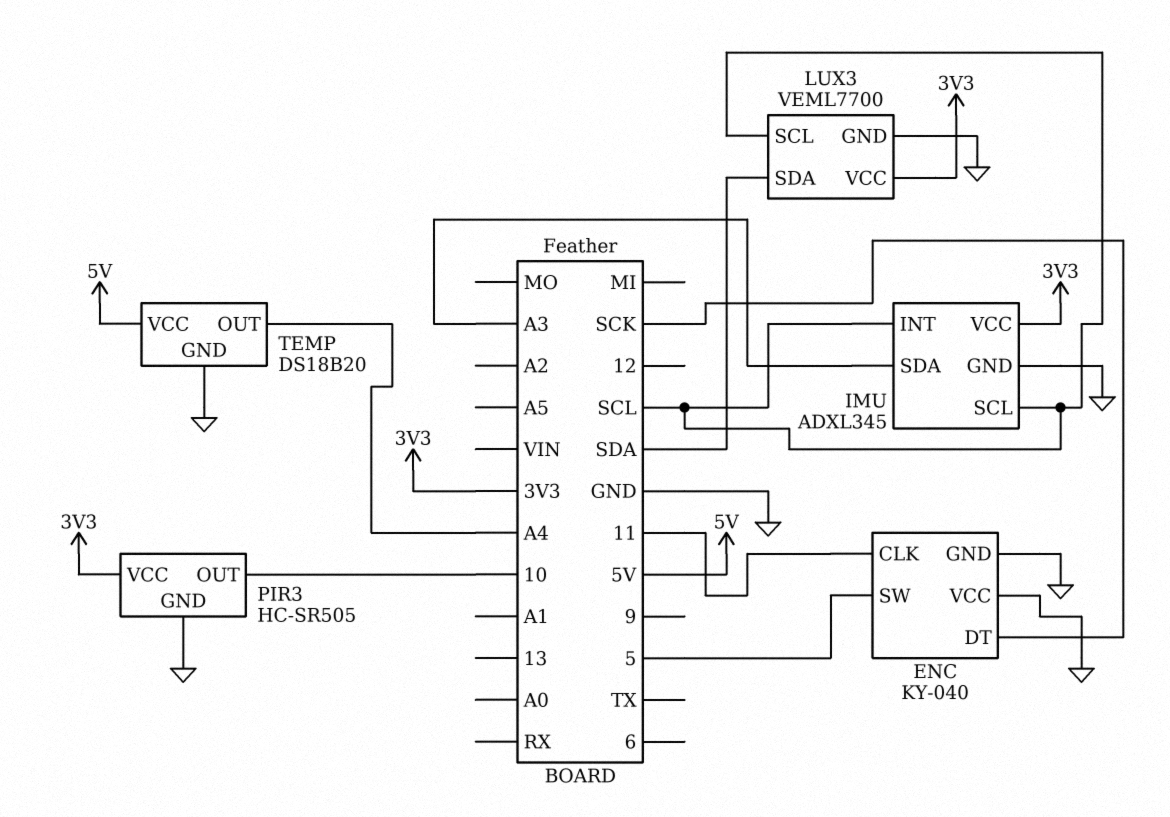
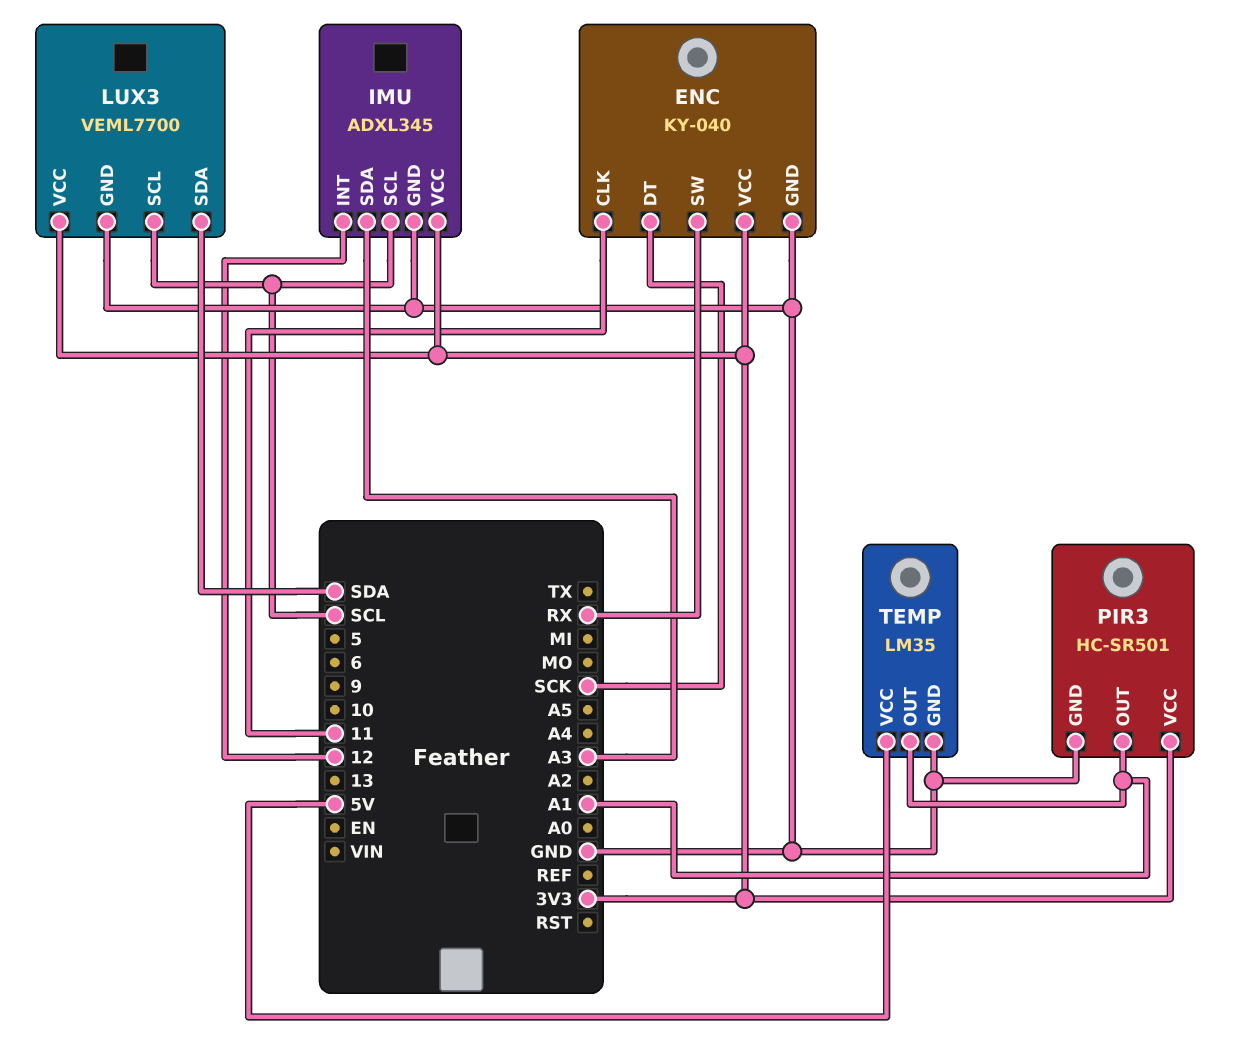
ENC pin SW: 5 -> RX
ENC pin VCC: GND -> 3V3
IMU pin INT: SCL -> 12
PIR3: HC-SR505 -> HC-SR501
PIR3 pin OUT: 10 -> A1
TEMP: DS18B20 -> LM35
TEMP pin OUT: A4 -> A1

